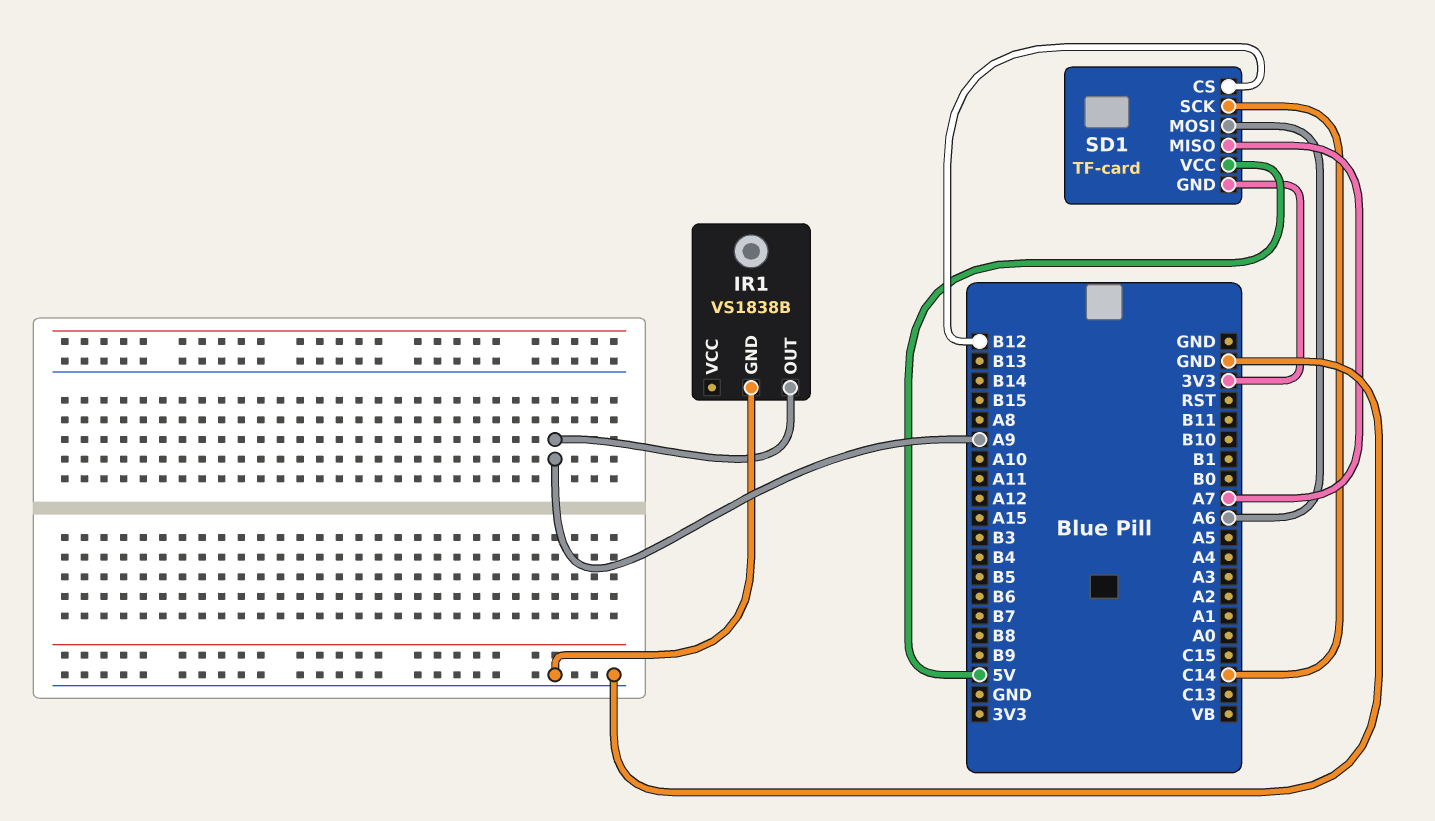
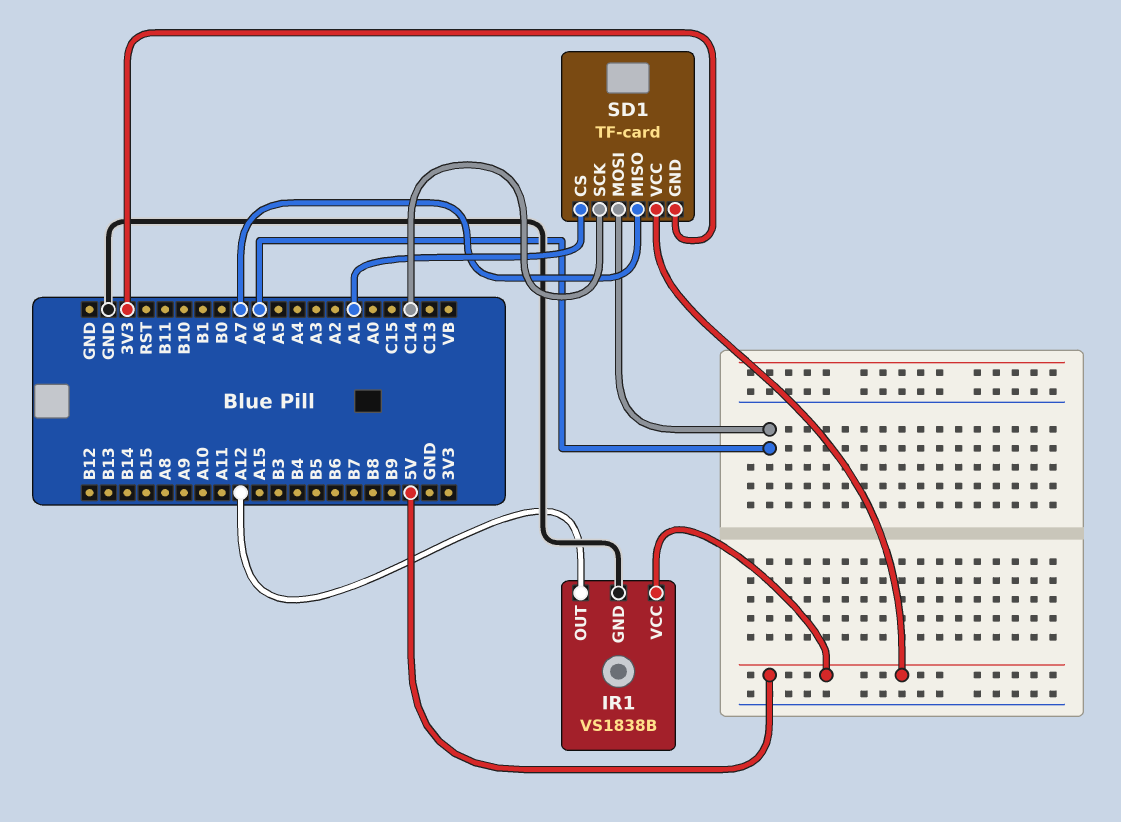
IR1 pin OUT: A9 -> A12
IR1 pin VCC: none -> 5V
SD1 pin CS: B12 -> A1

